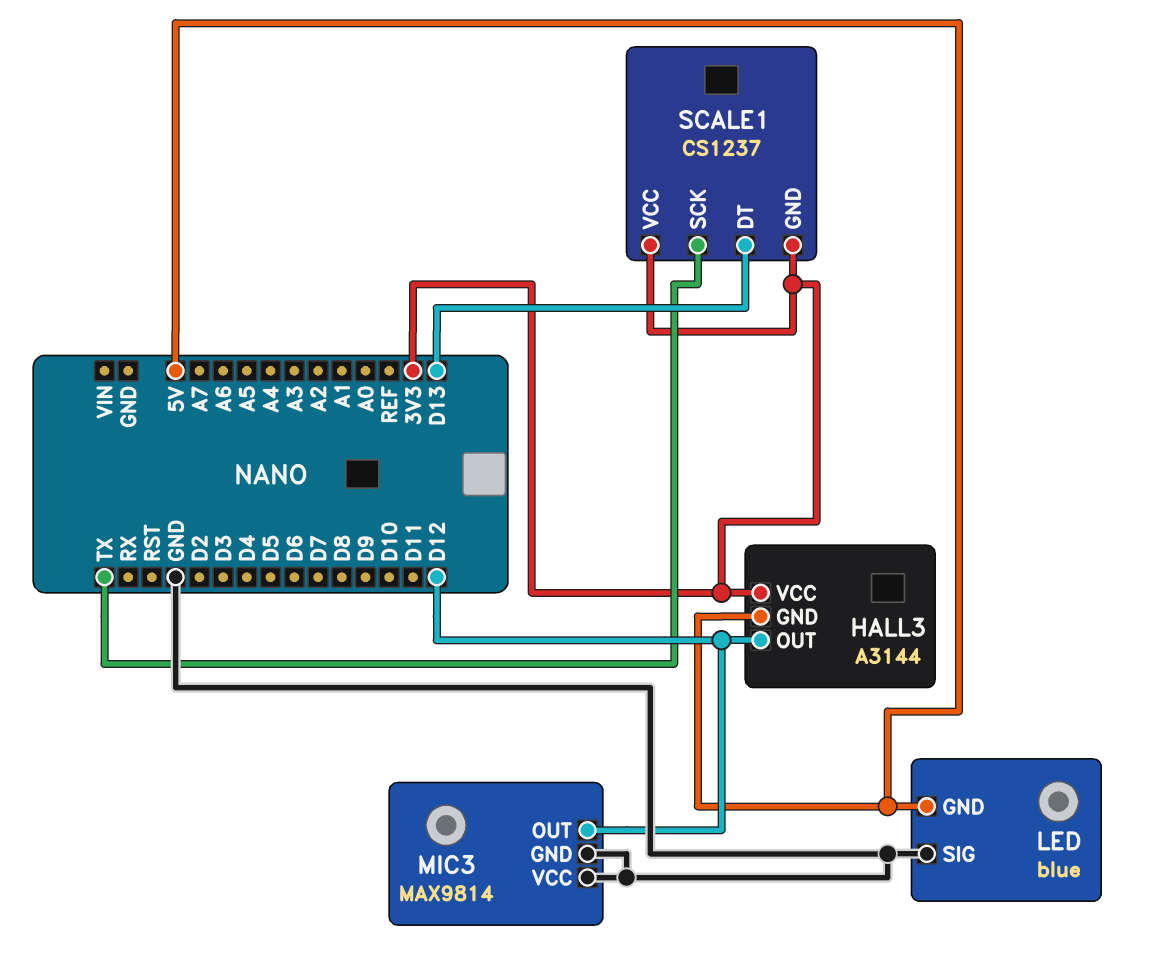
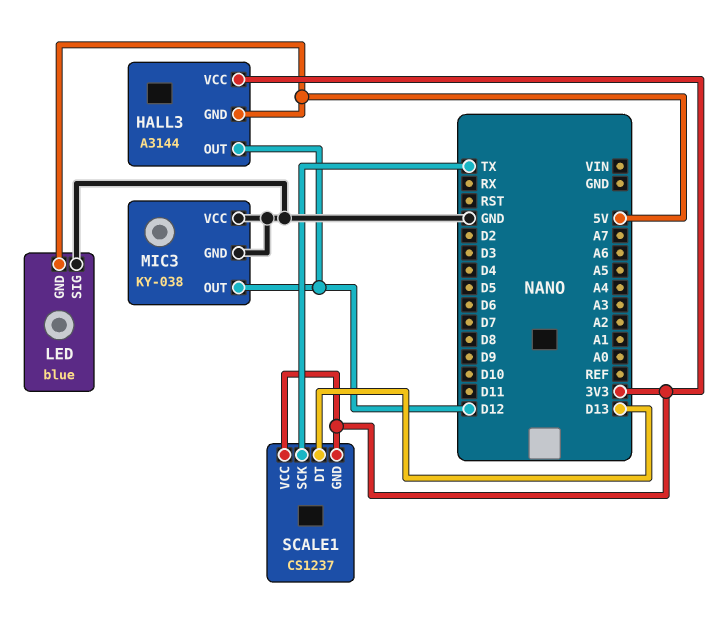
MIC3: MAX9814 -> KY-038

